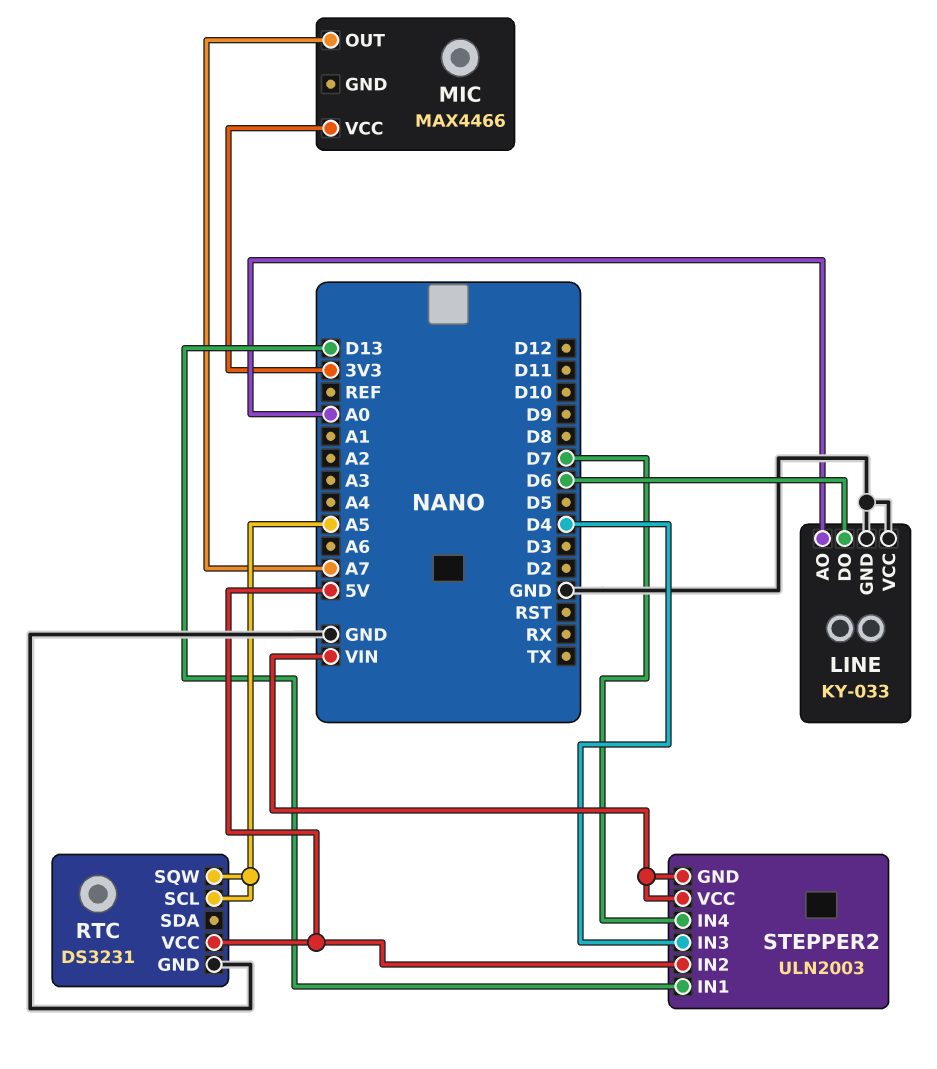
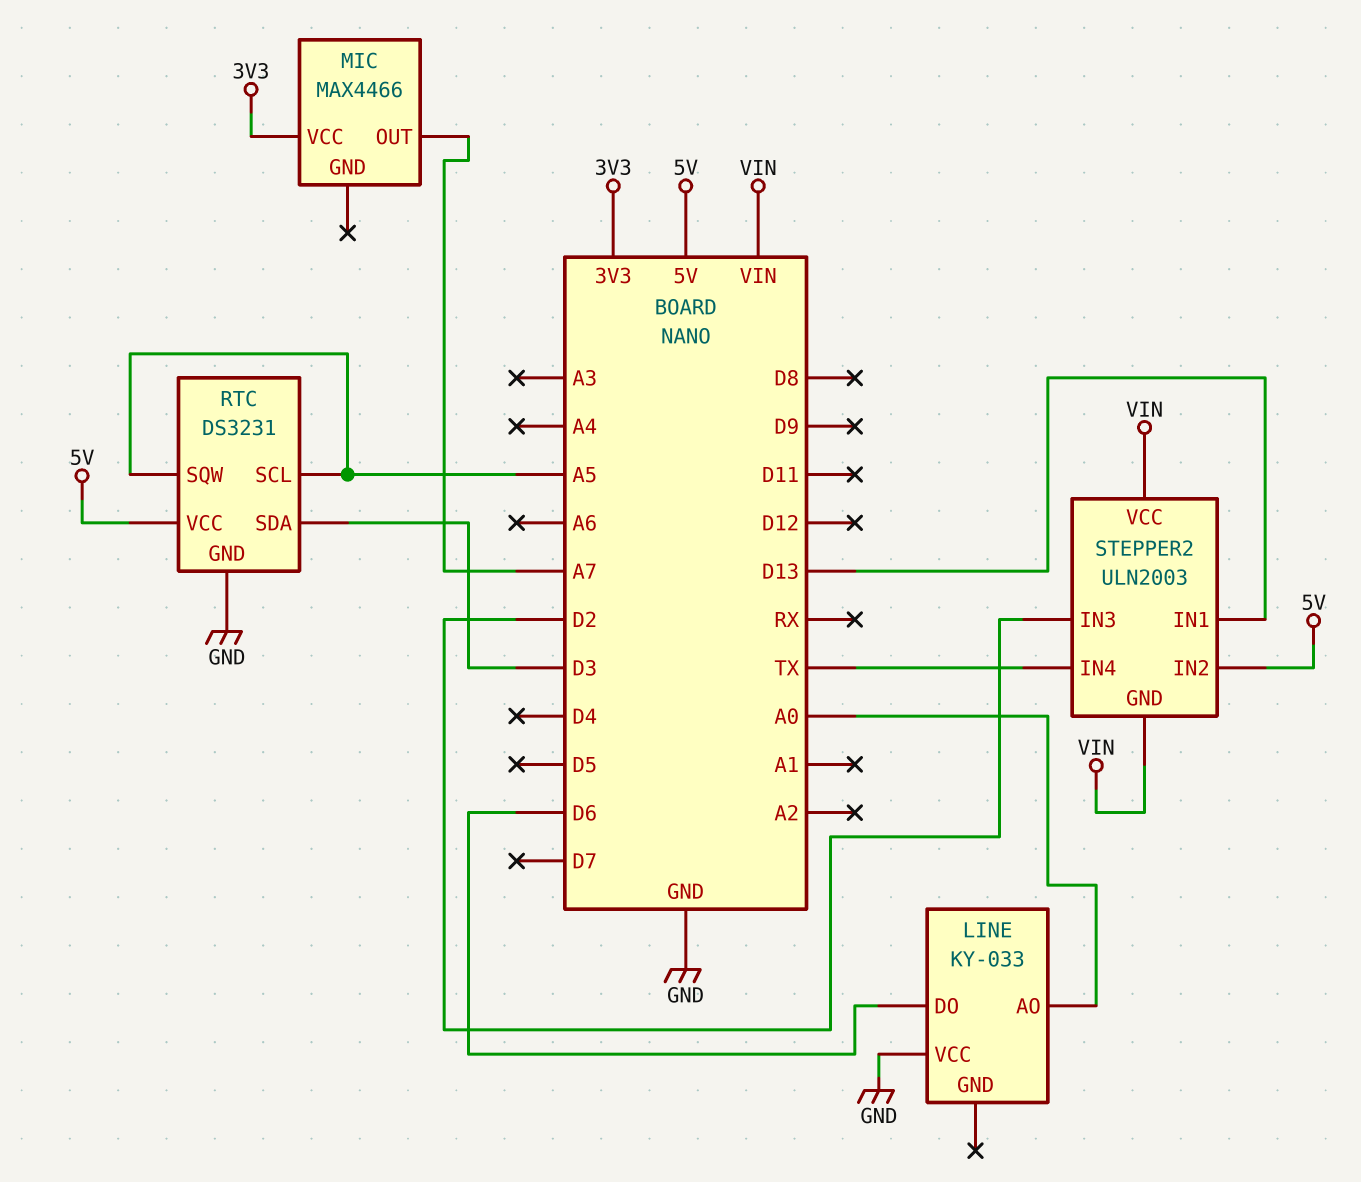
LINE pin GND: GND -> none
RTC pin SDA: none -> D3
STEPPER2 pin IN3: D4 -> D2
STEPPER2 pin IN4: D7 -> TX

